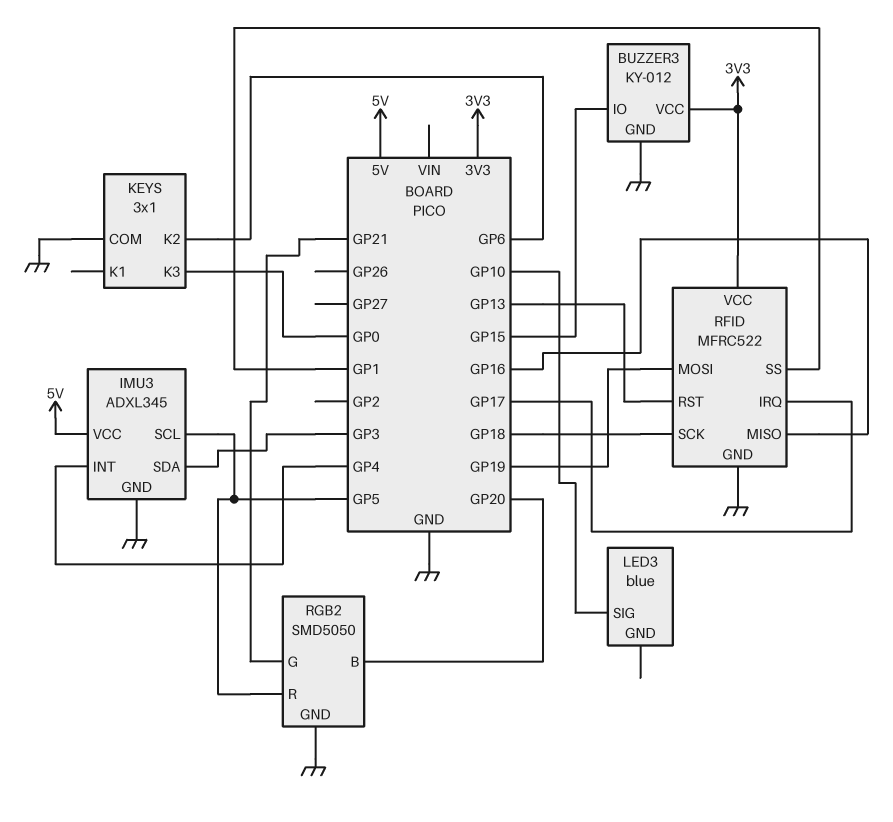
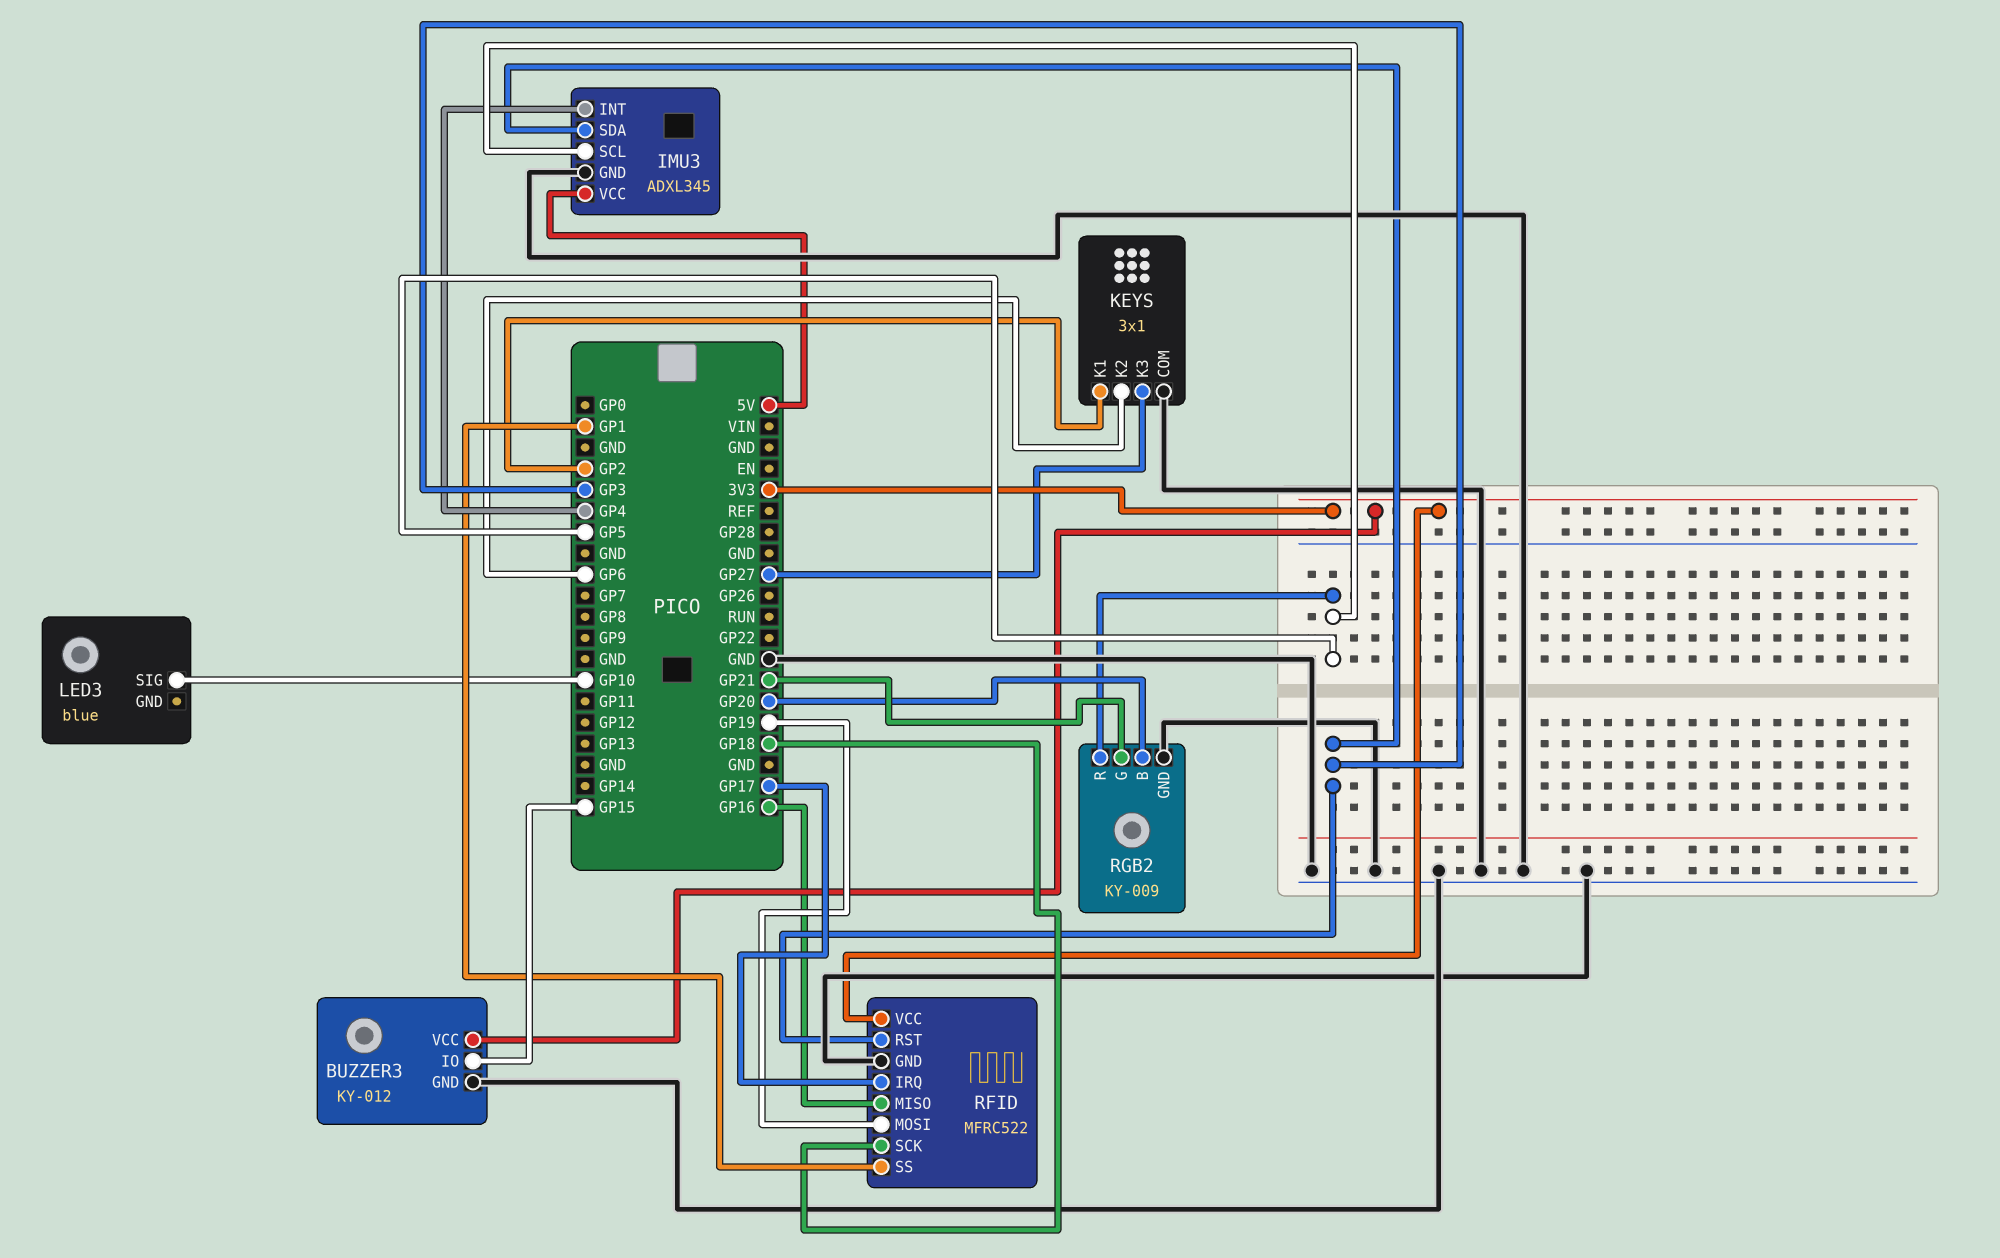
KEYS pin K1: none -> GP2
KEYS pin K3: GP0 -> GP27
RFID pin RST: GP13 -> GP3
RGB2: SMD5050 -> KY-009

